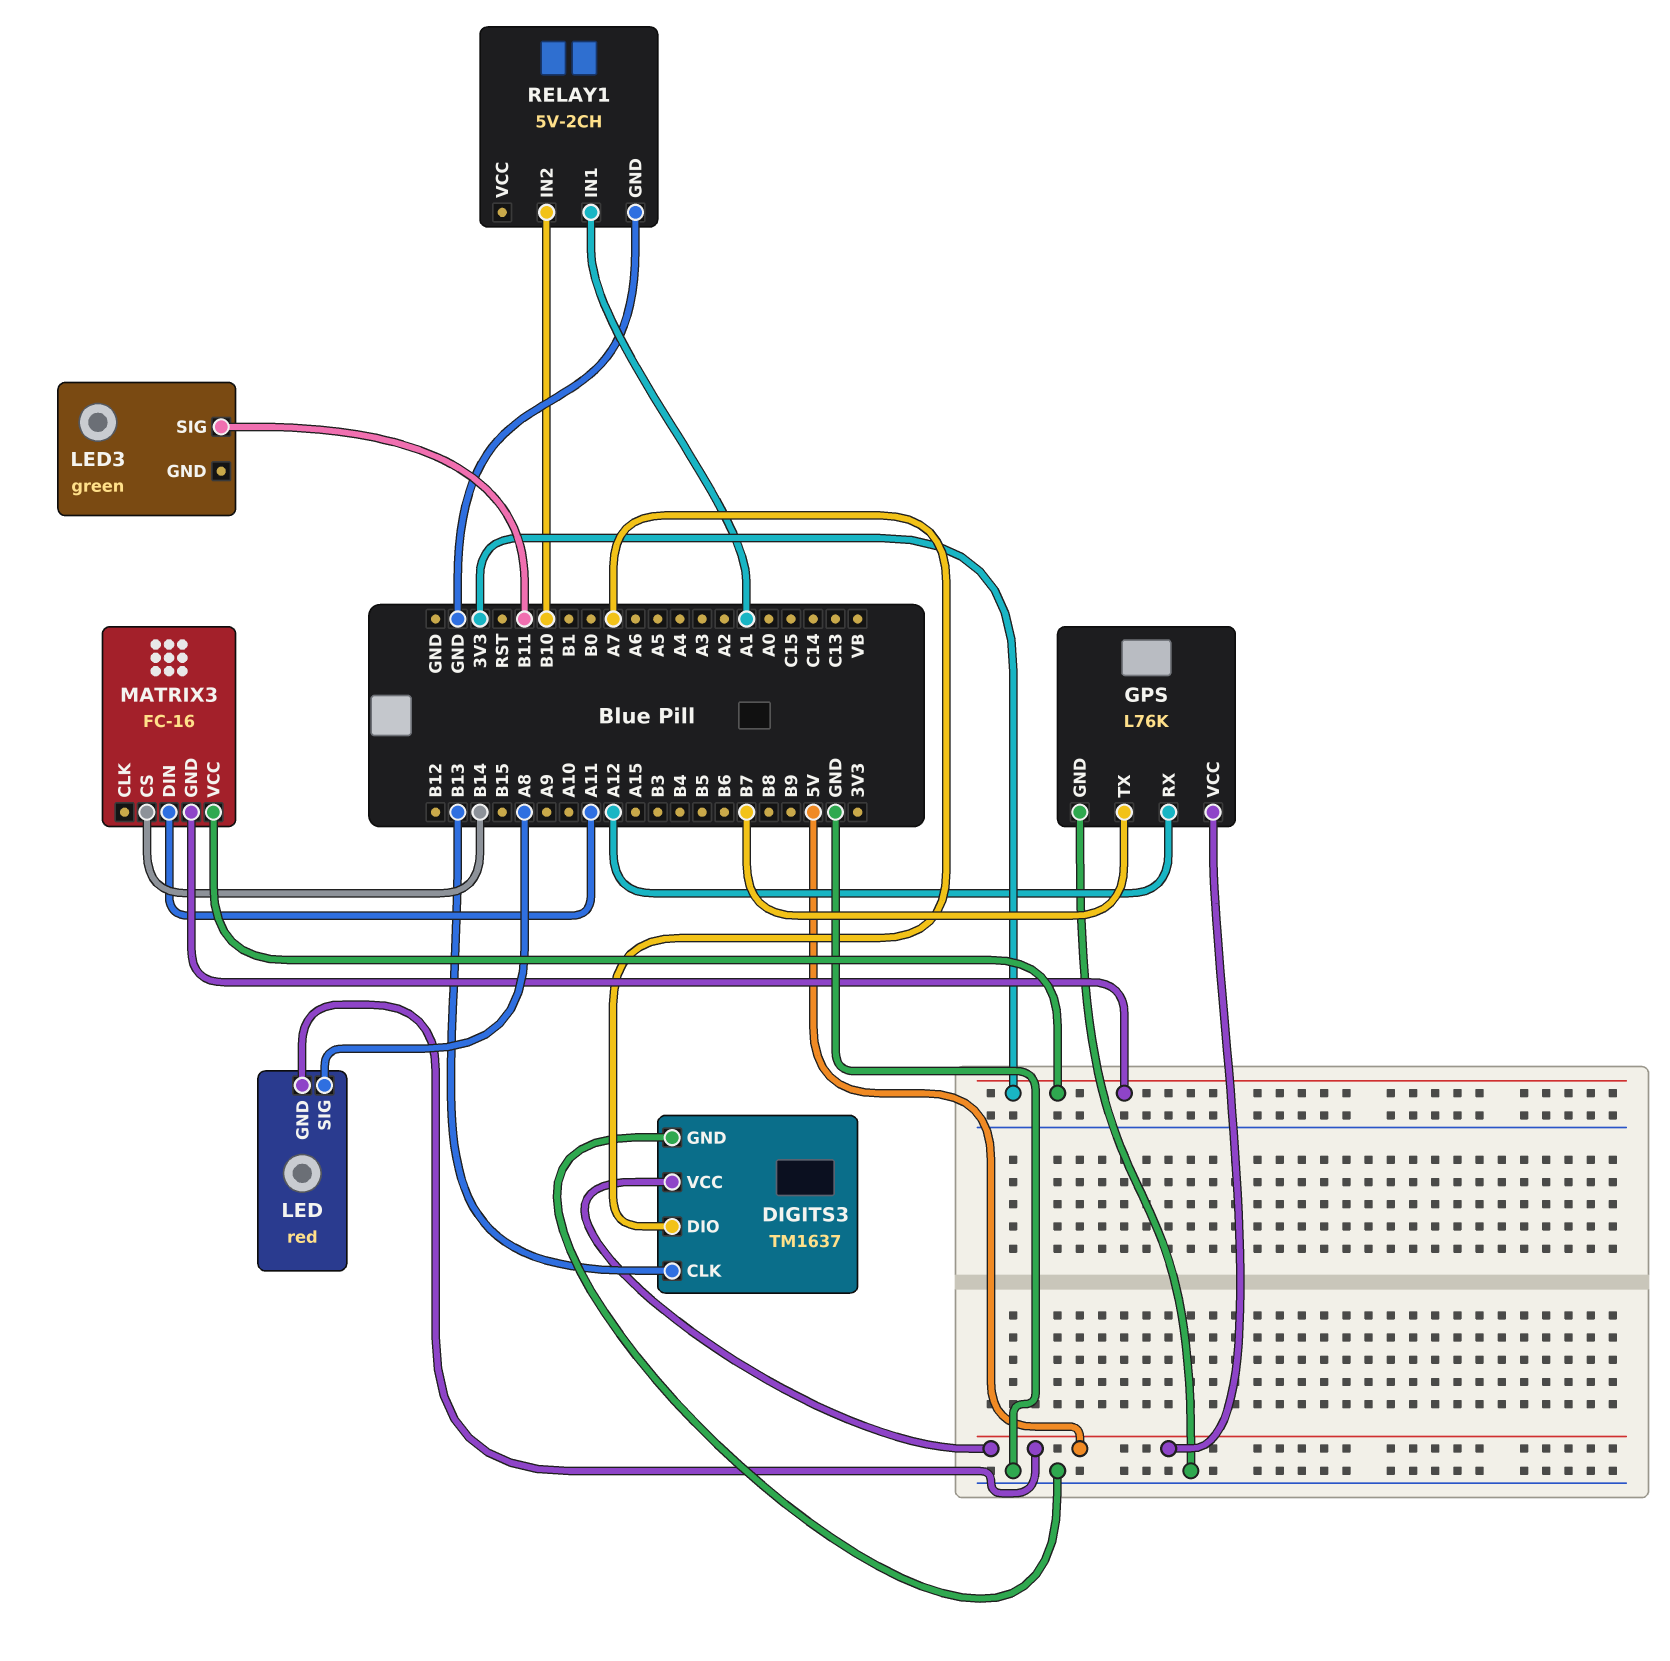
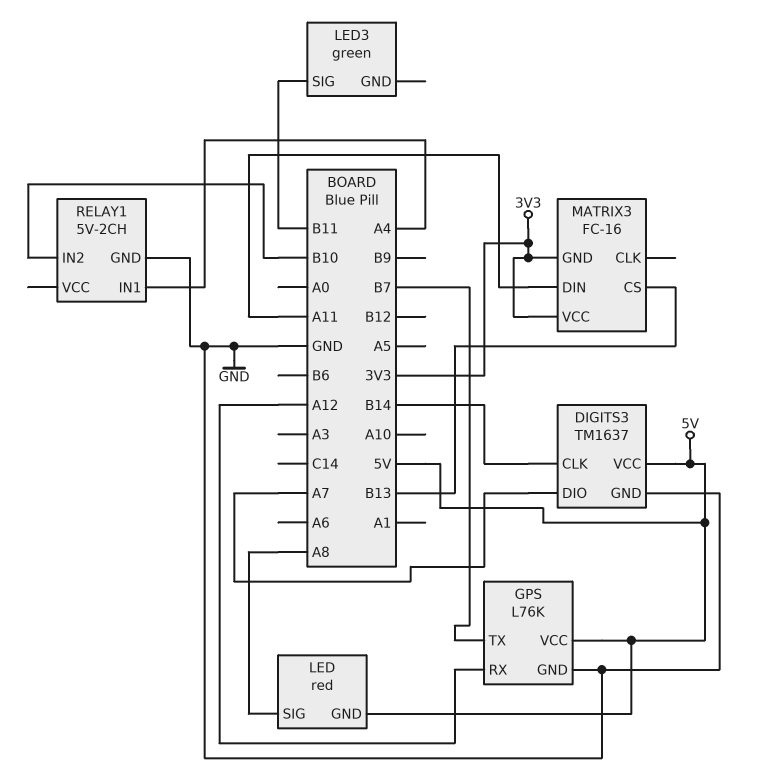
DIGITS3 pin CLK: B13 -> B14
MATRIX3 pin CS: B14 -> B13
RELAY1 pin IN1: A1 -> A4

